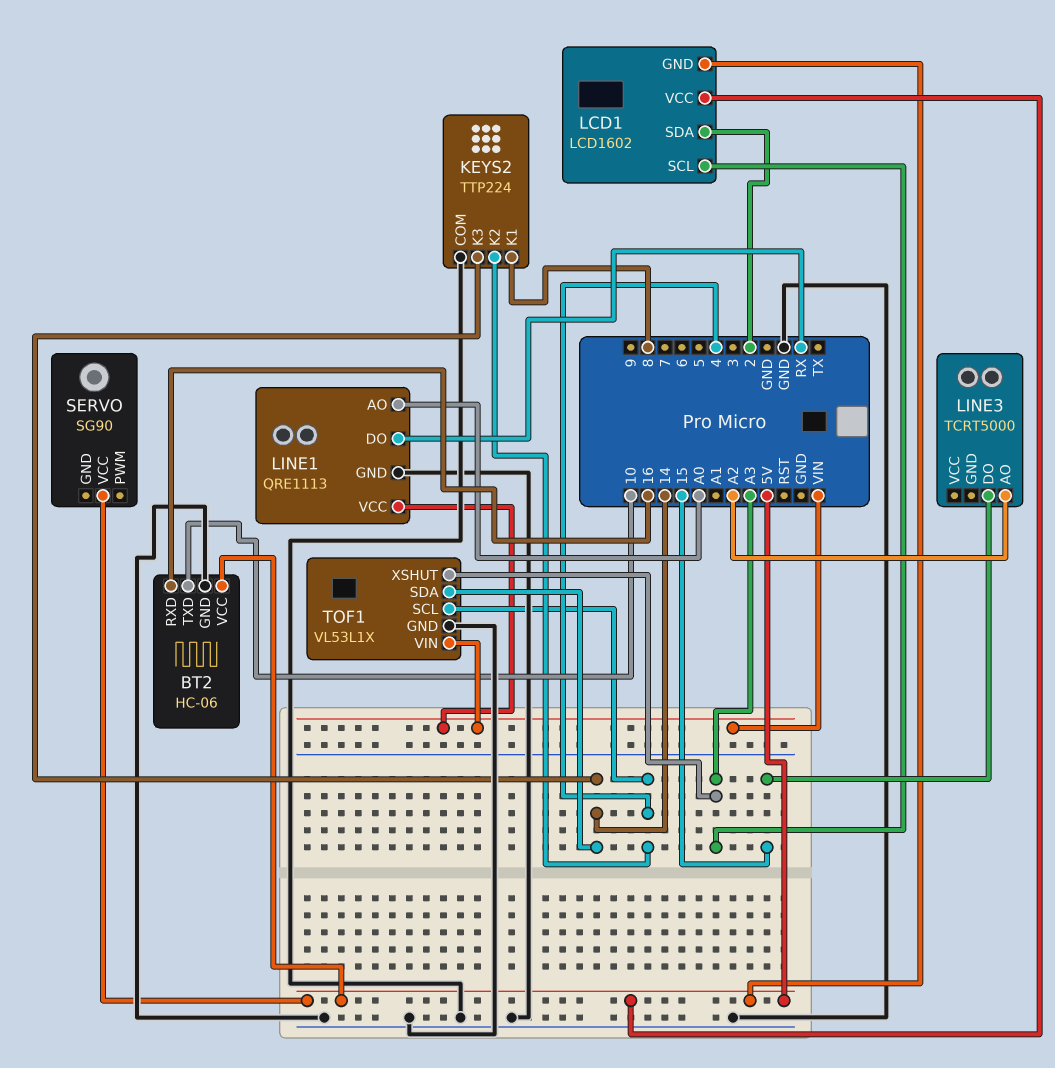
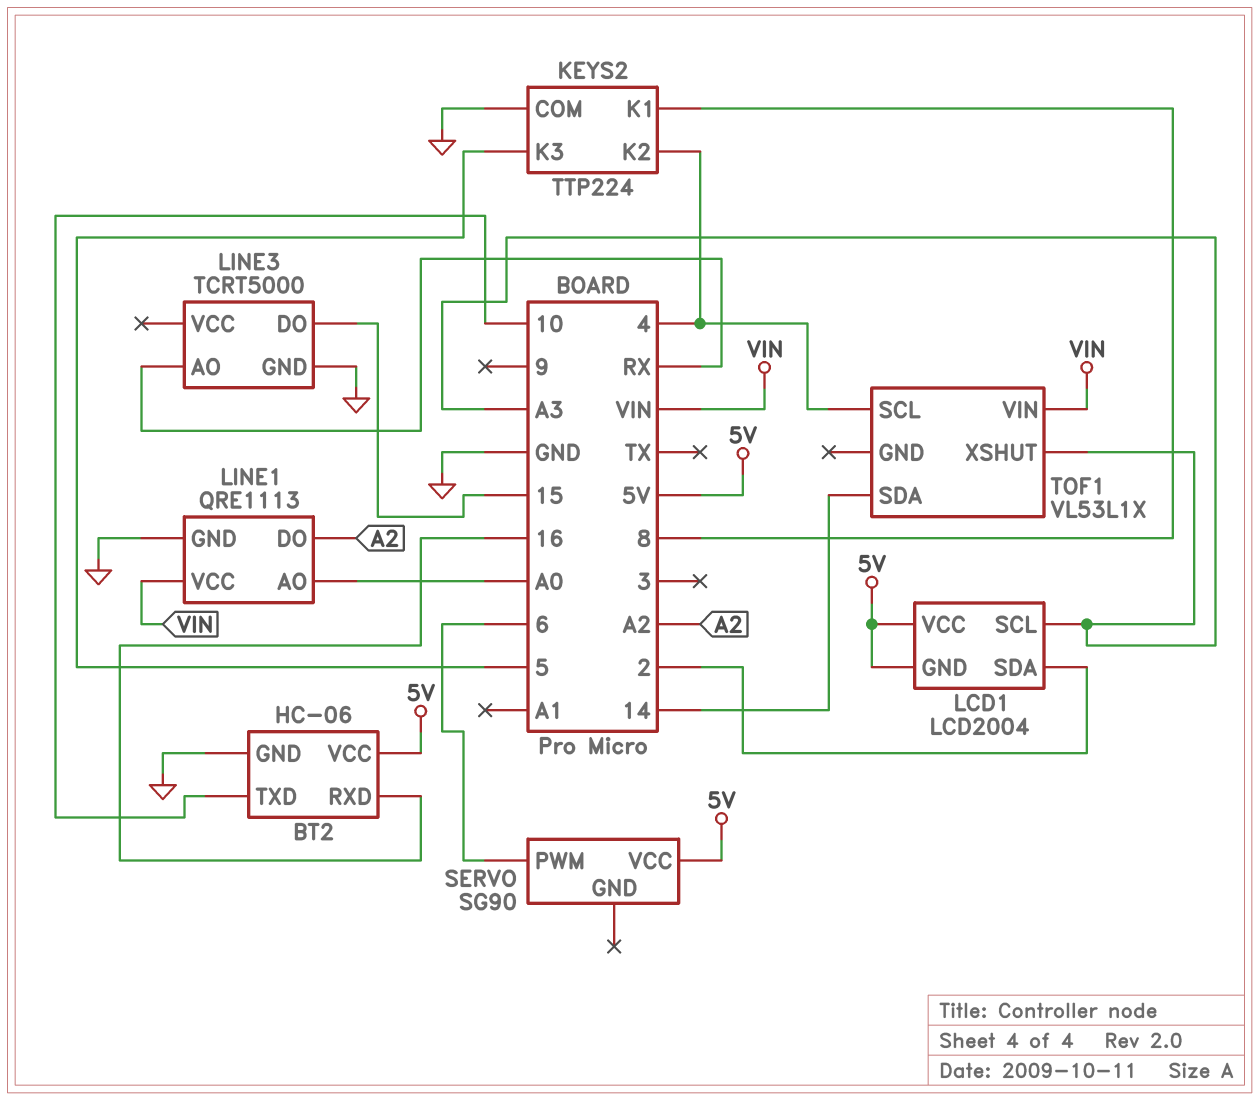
KEYS2 pin K3: 14 -> 5
LCD1: LCD1602 -> LCD2004
LINE1 pin DO: RX -> A2
LINE3 pin AO: A2 -> RX
LINE3 pin GND: none -> GND
SERVO pin PWM: none -> 6
TOF1 pin GND: GND -> none

